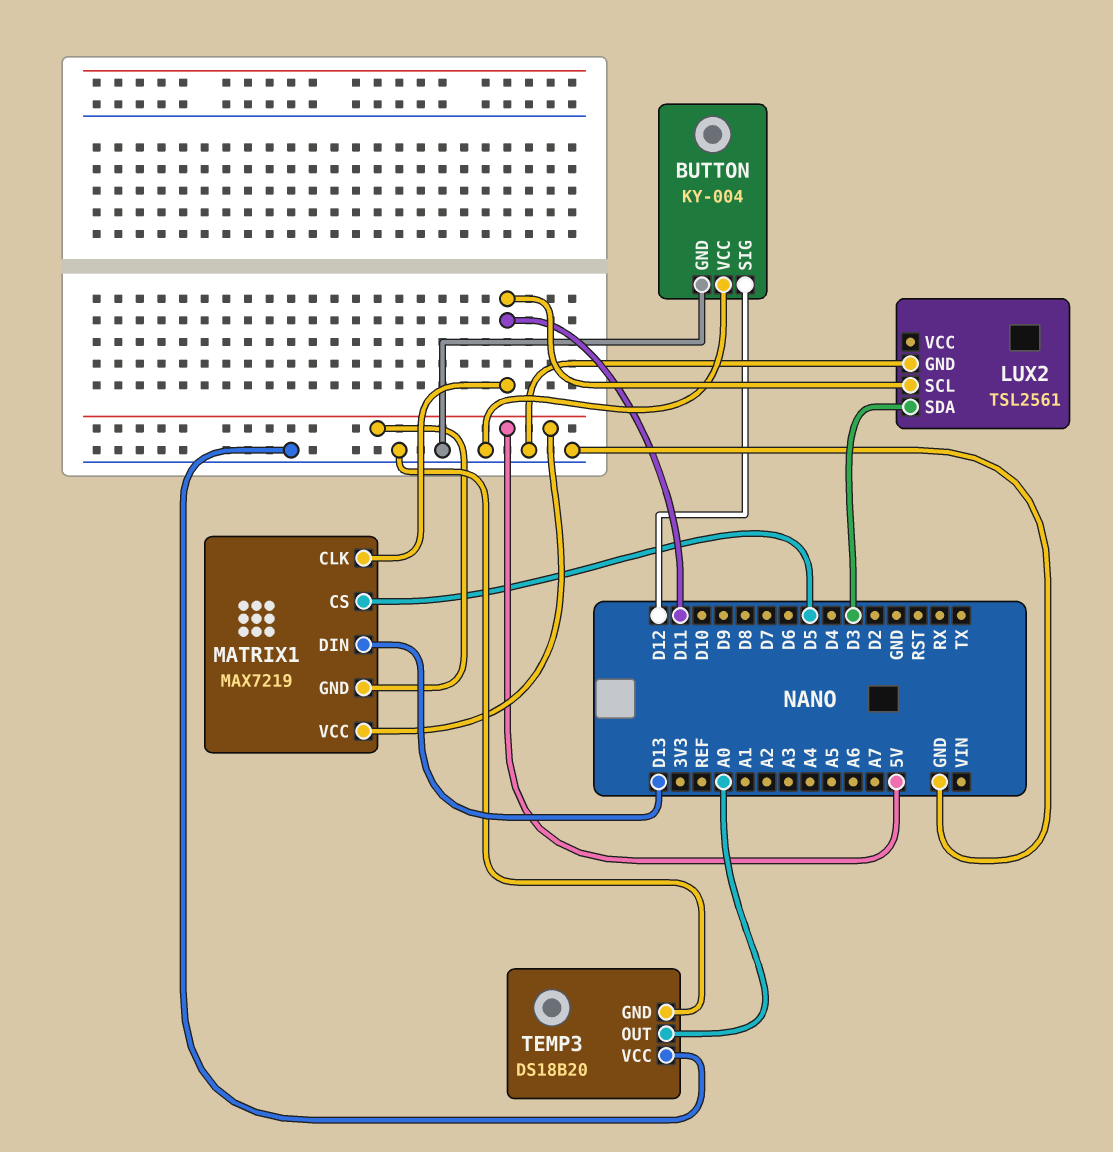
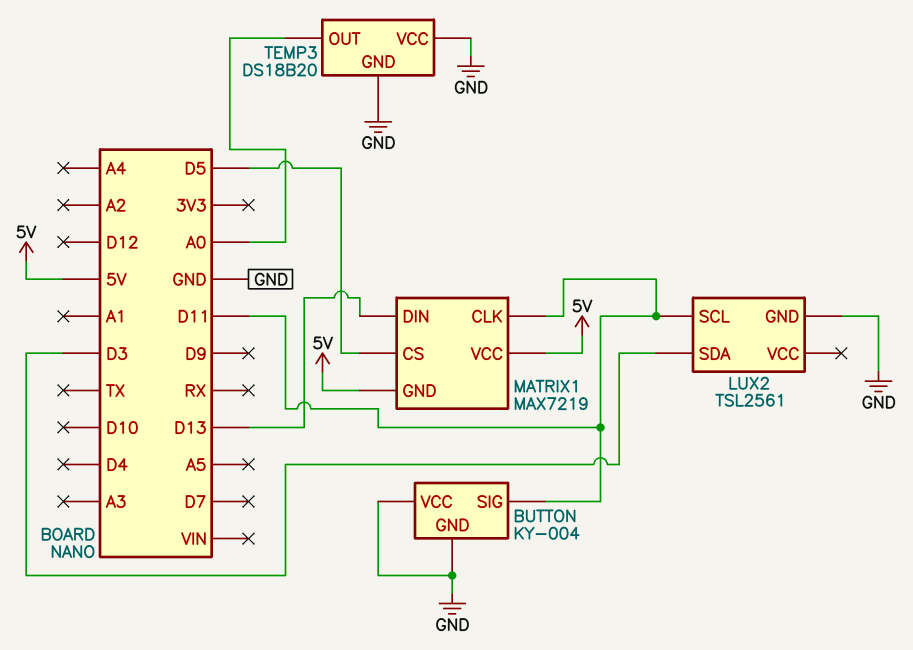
BUTTON pin SIG: D12 -> D11

